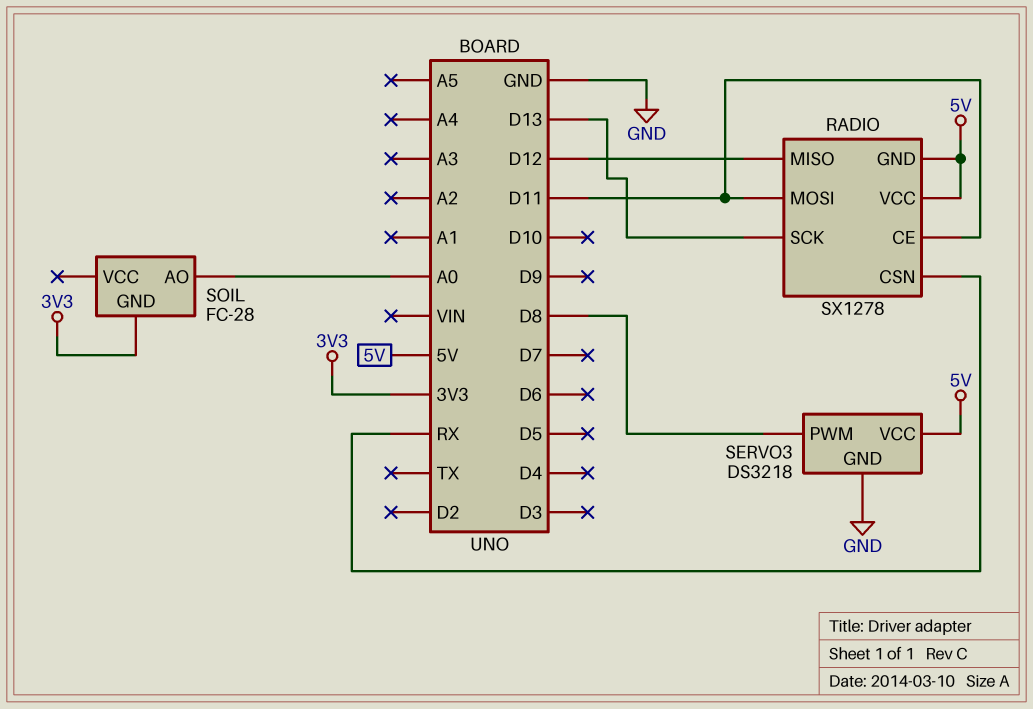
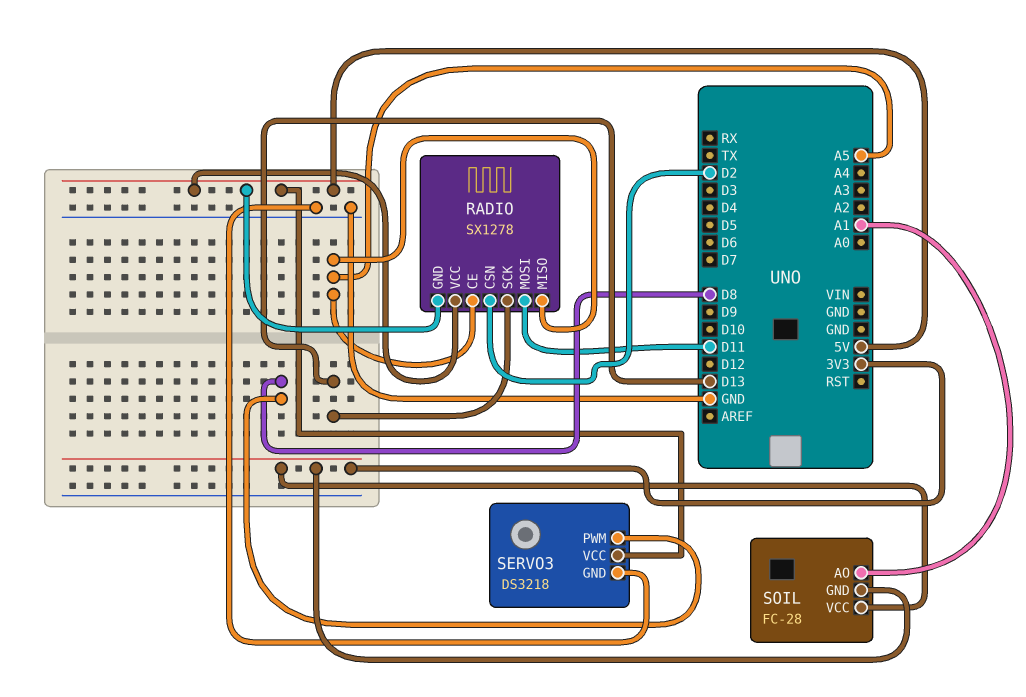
RADIO pin CE: D11 -> A5
RADIO pin CSN: RX -> D2
RADIO pin MISO: D12 -> A5
SOIL pin AO: A0 -> A1
SOIL pin VCC: none -> 3V3

